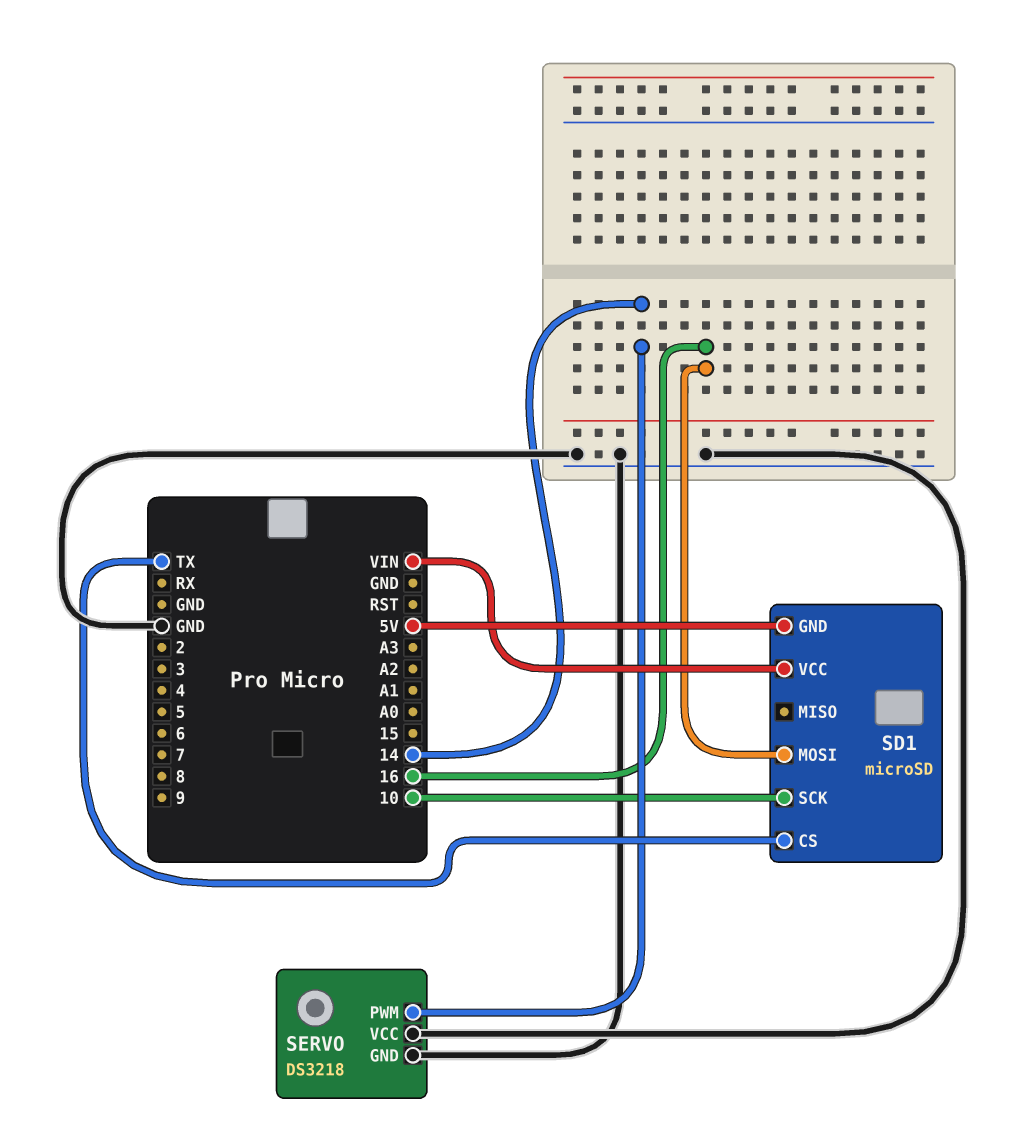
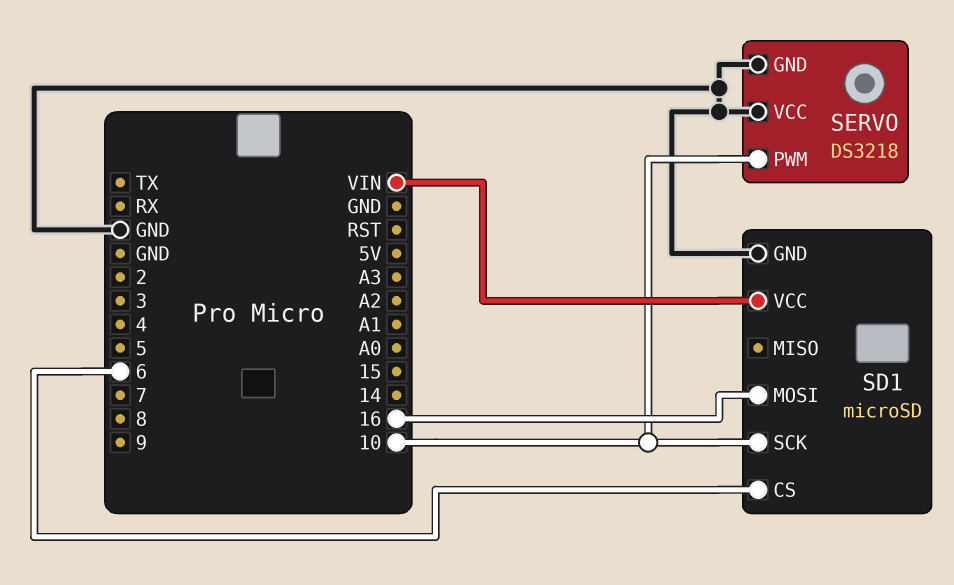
SD1 pin CS: TX -> 6
SD1 pin GND: 5V -> GND
SERVO pin PWM: 14 -> 10

